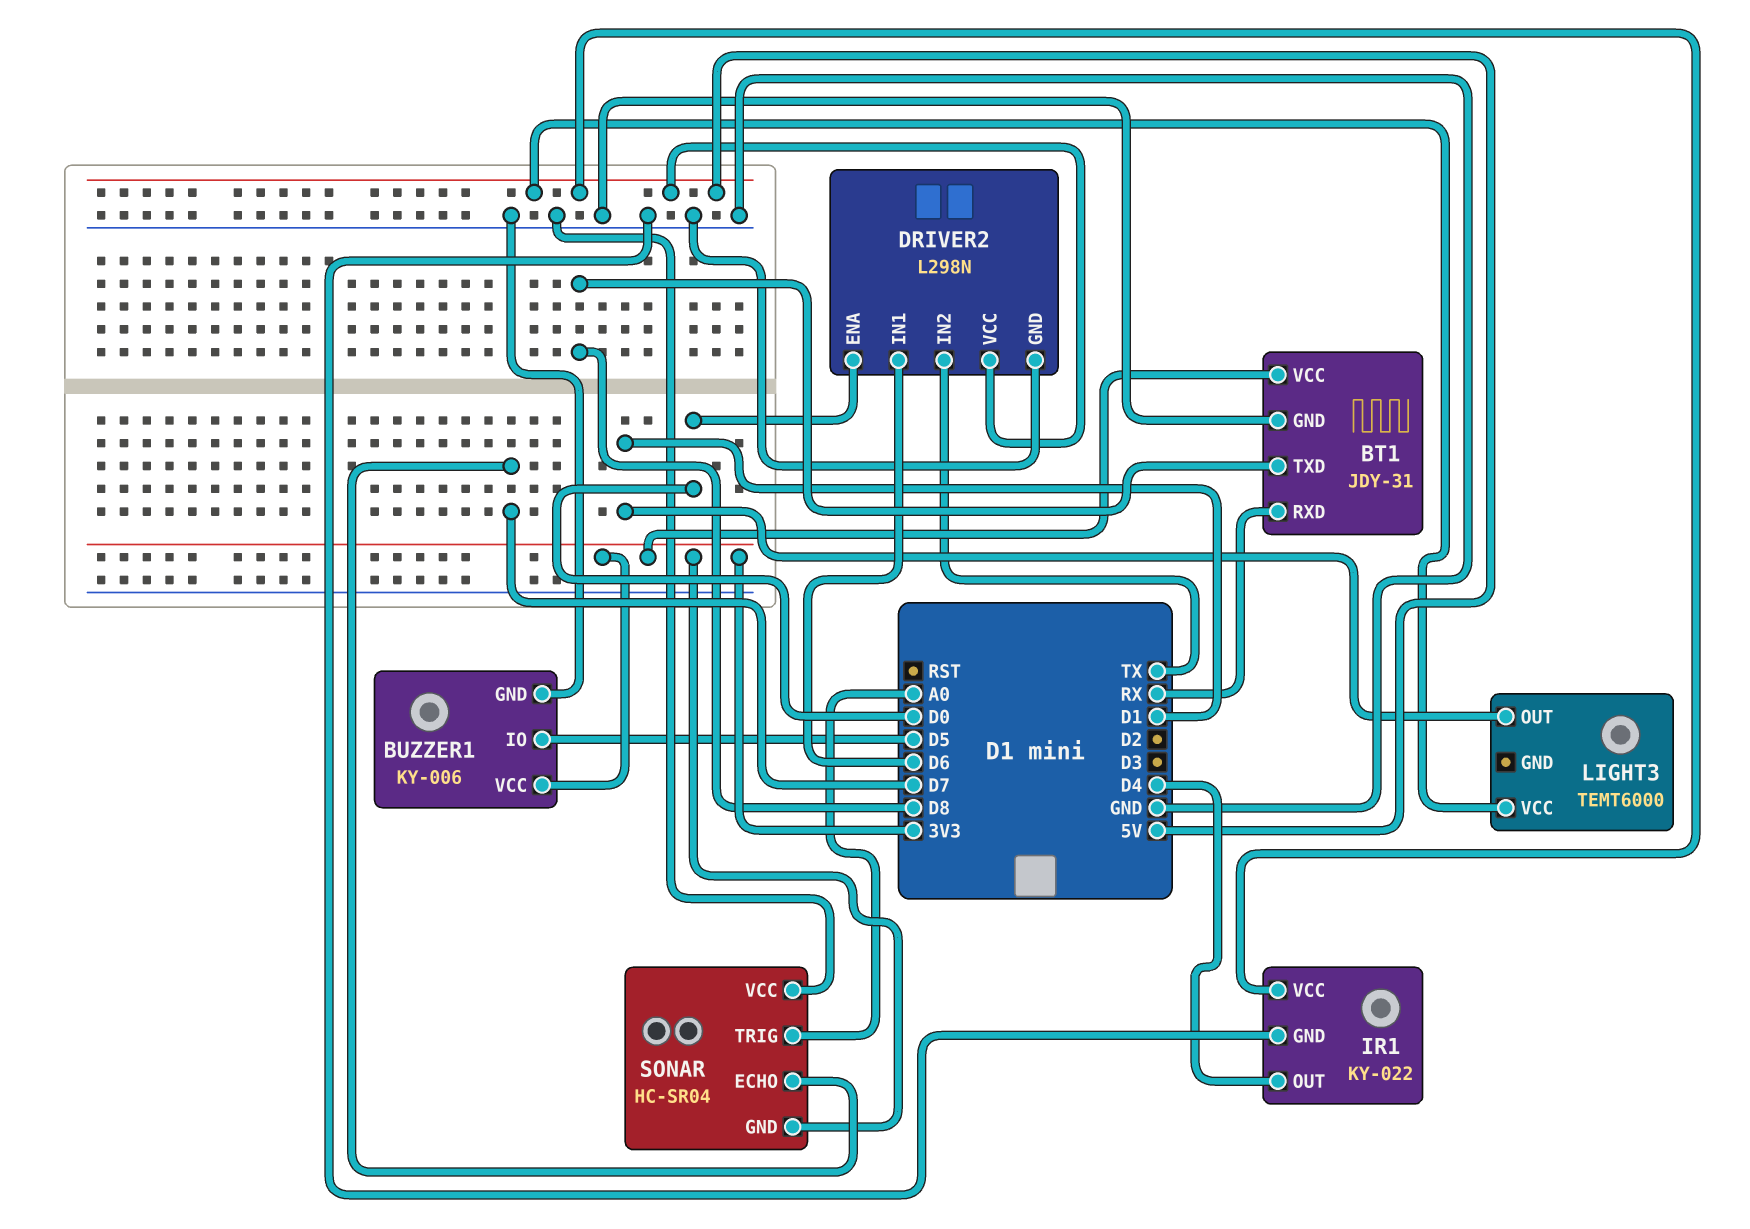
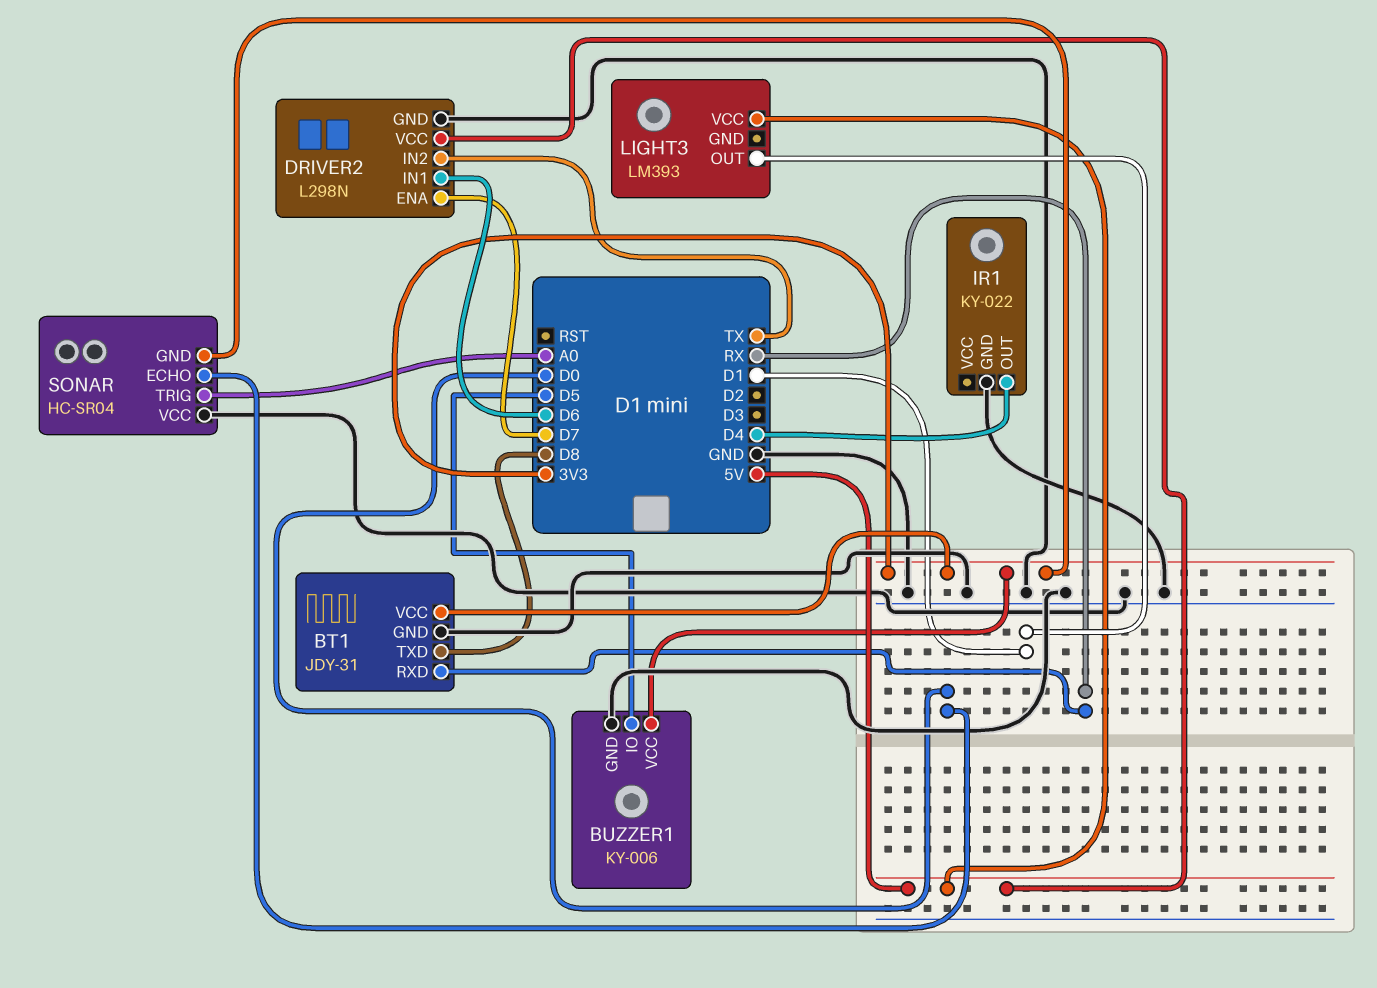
DRIVER2 pin ENA: D0 -> D7
IR1 pin VCC: 5V -> none
LIGHT3: TEMT6000 -> LM393
SONAR pin ECHO: D7 -> D0

